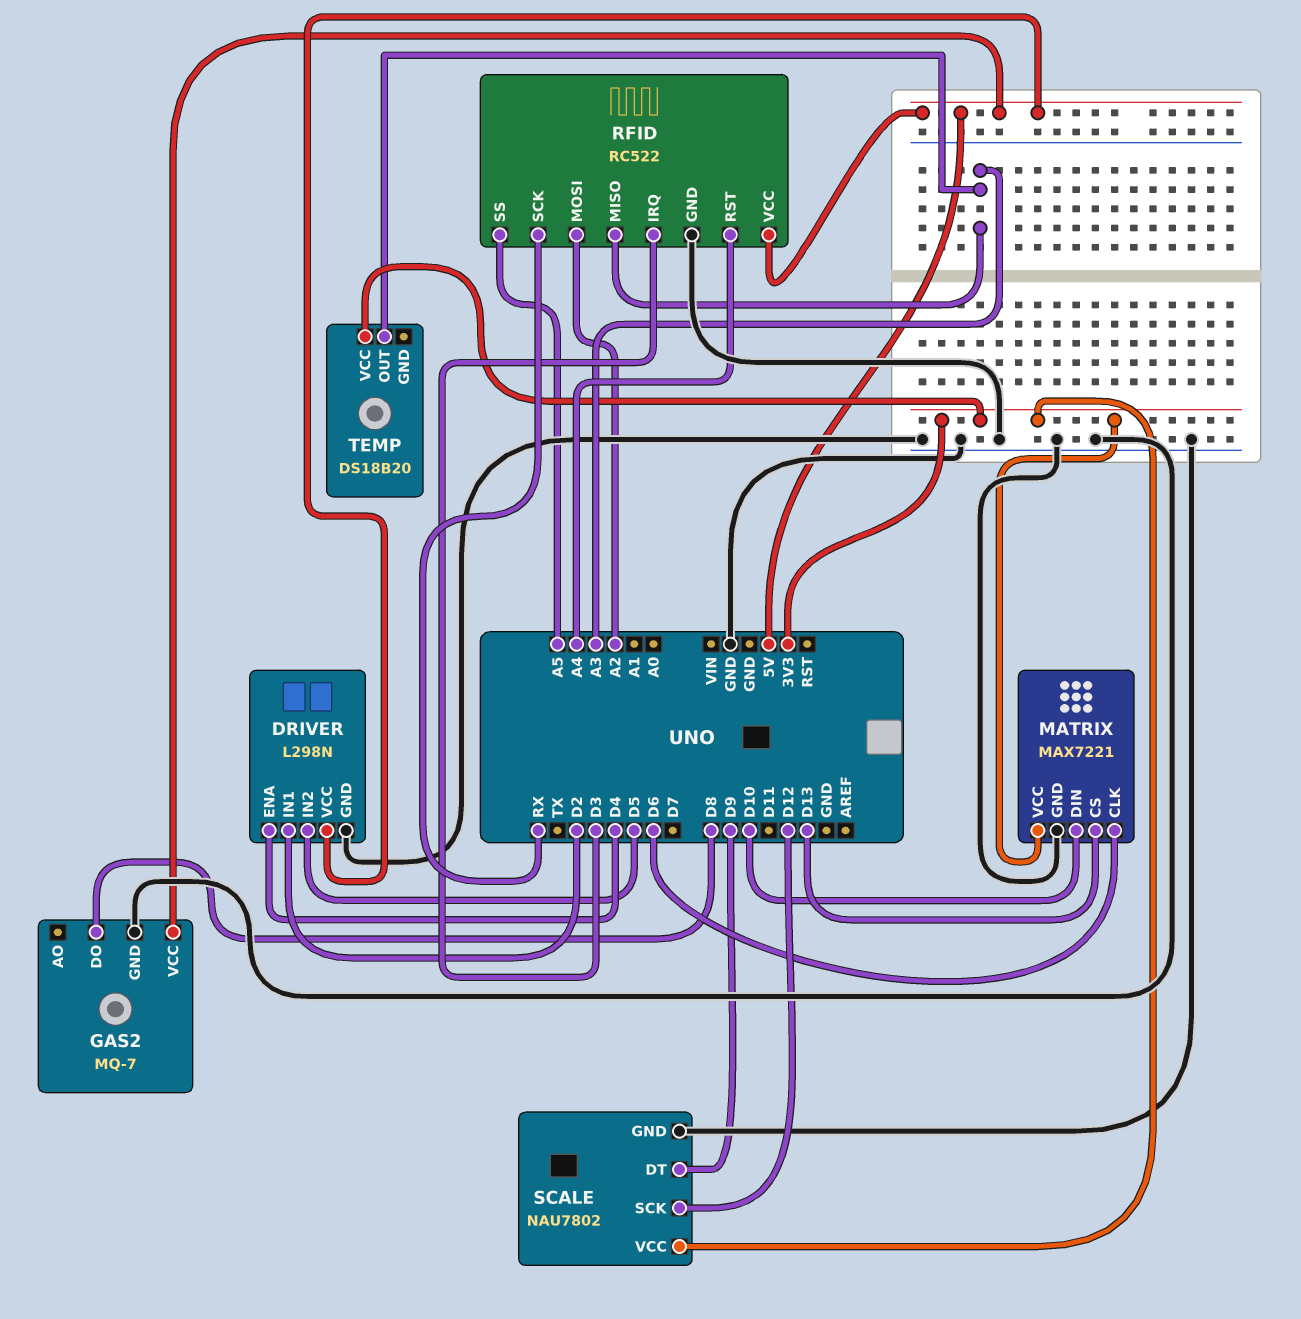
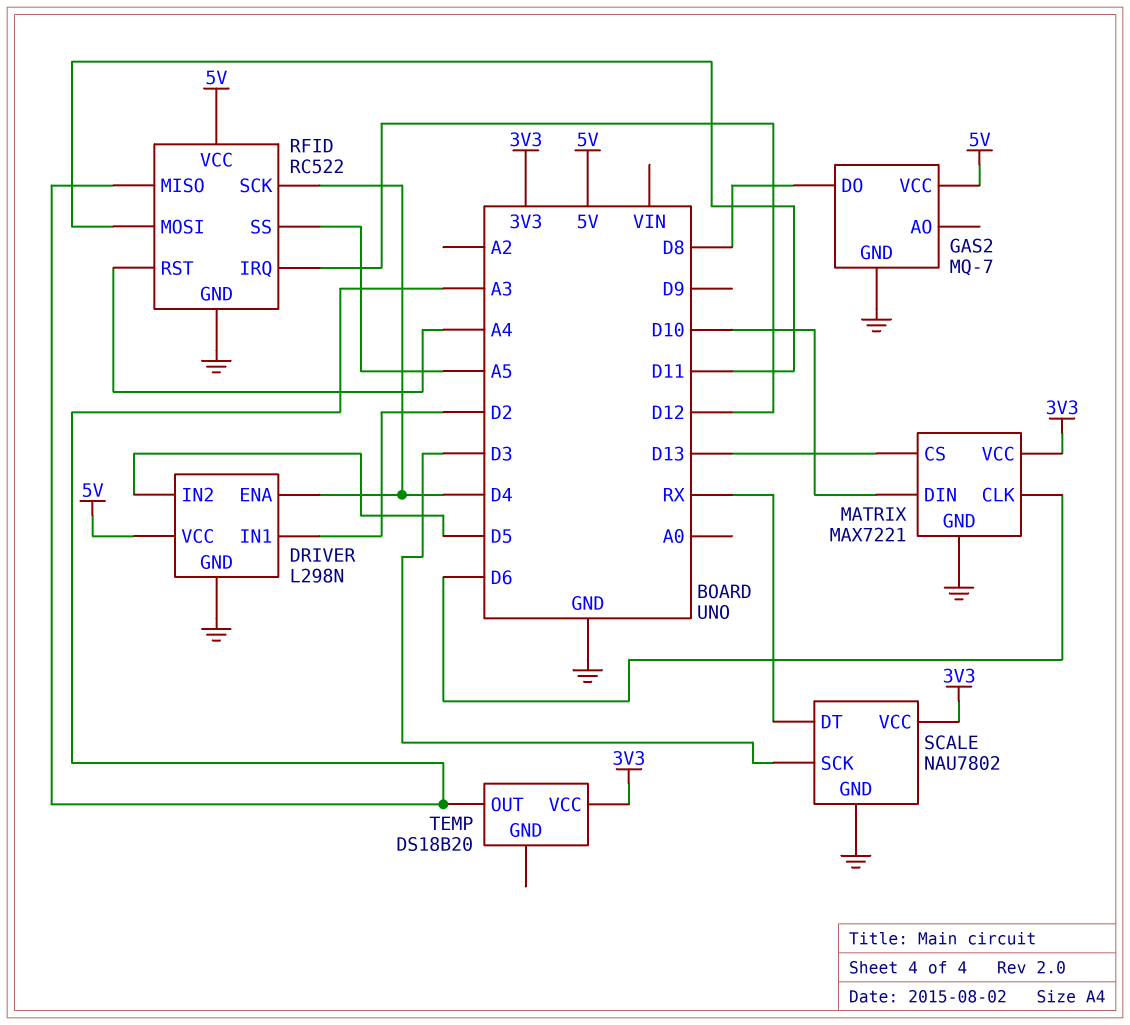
RFID pin IRQ: D3 -> D12
RFID pin MOSI: A2 -> D11
RFID pin SCK: RX -> D4
SCALE pin DT: D9 -> RX
SCALE pin SCK: D12 -> D3

